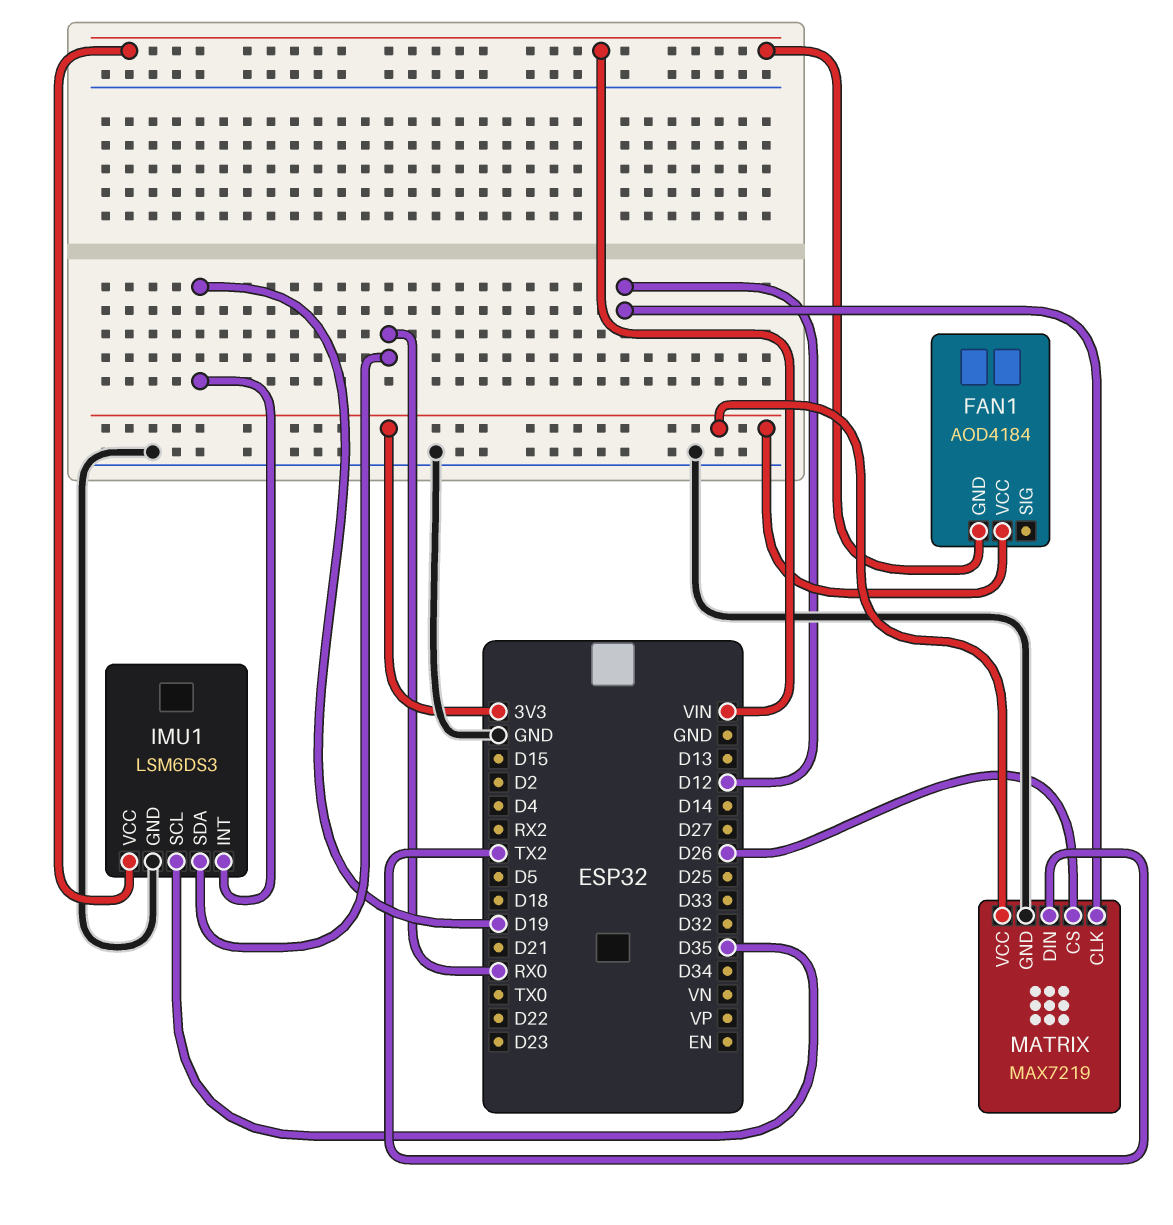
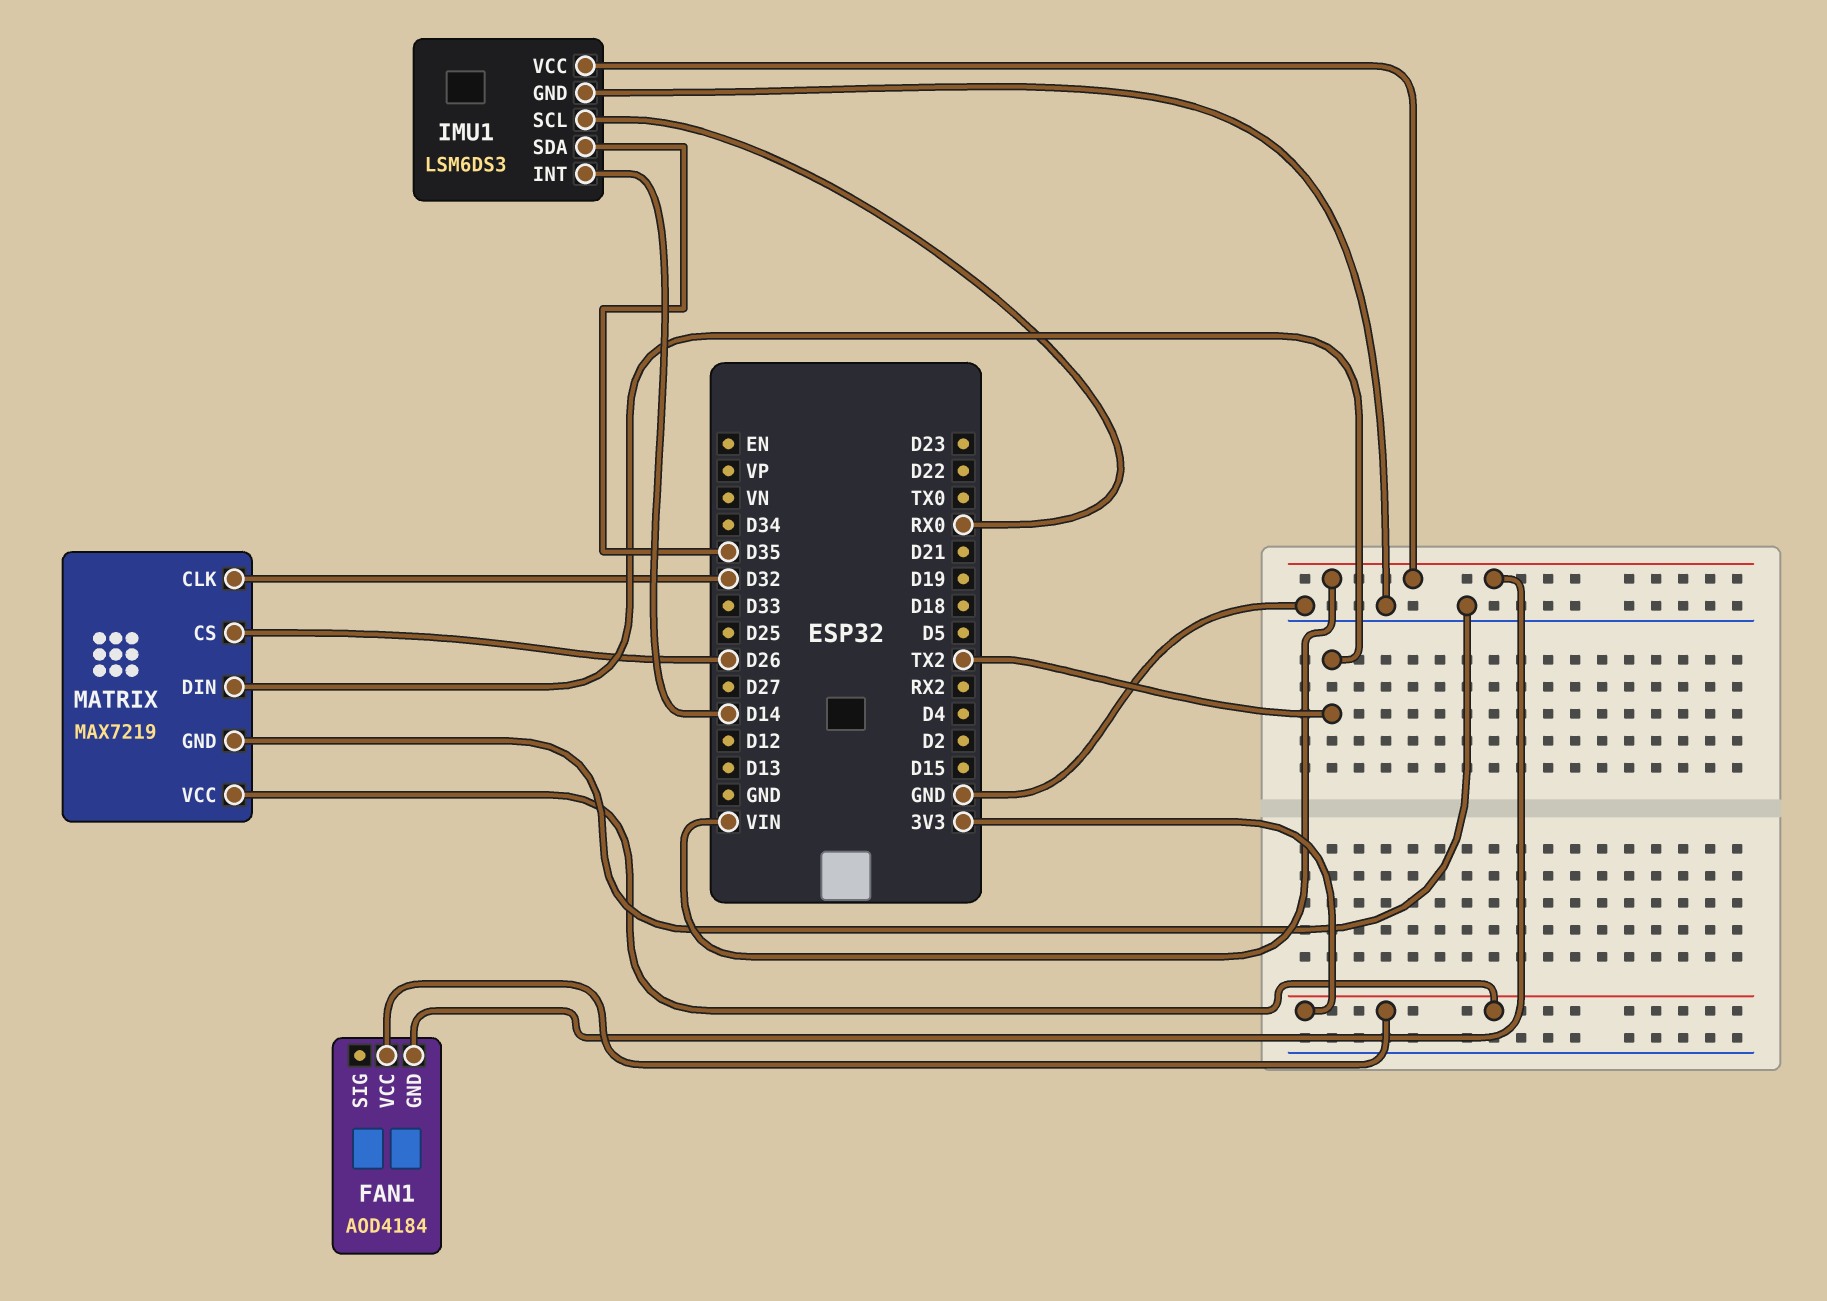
IMU1 pin INT: D19 -> D14
IMU1 pin SCL: D35 -> RX0
IMU1 pin SDA: RX0 -> D35
MATRIX pin CLK: D12 -> D32

